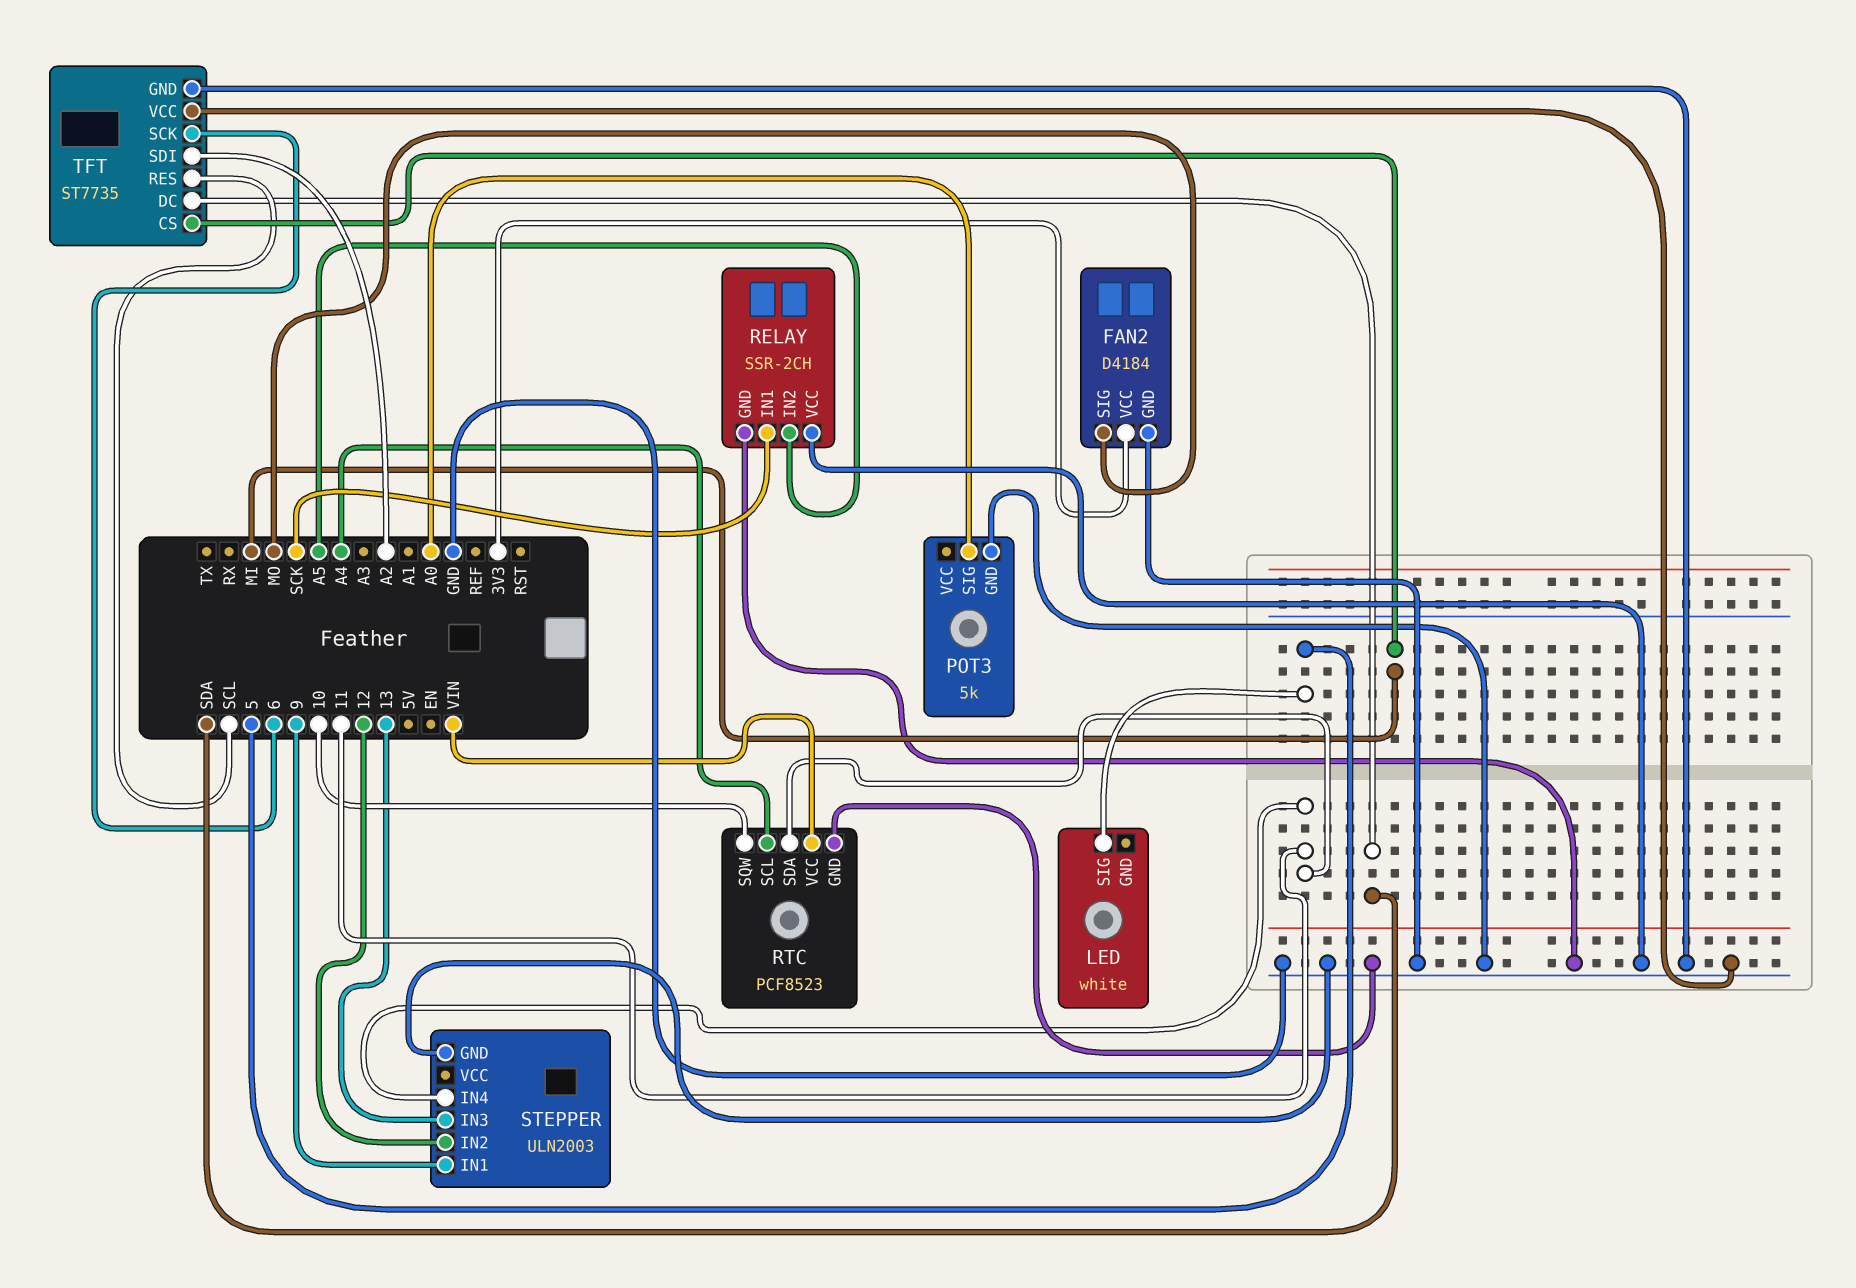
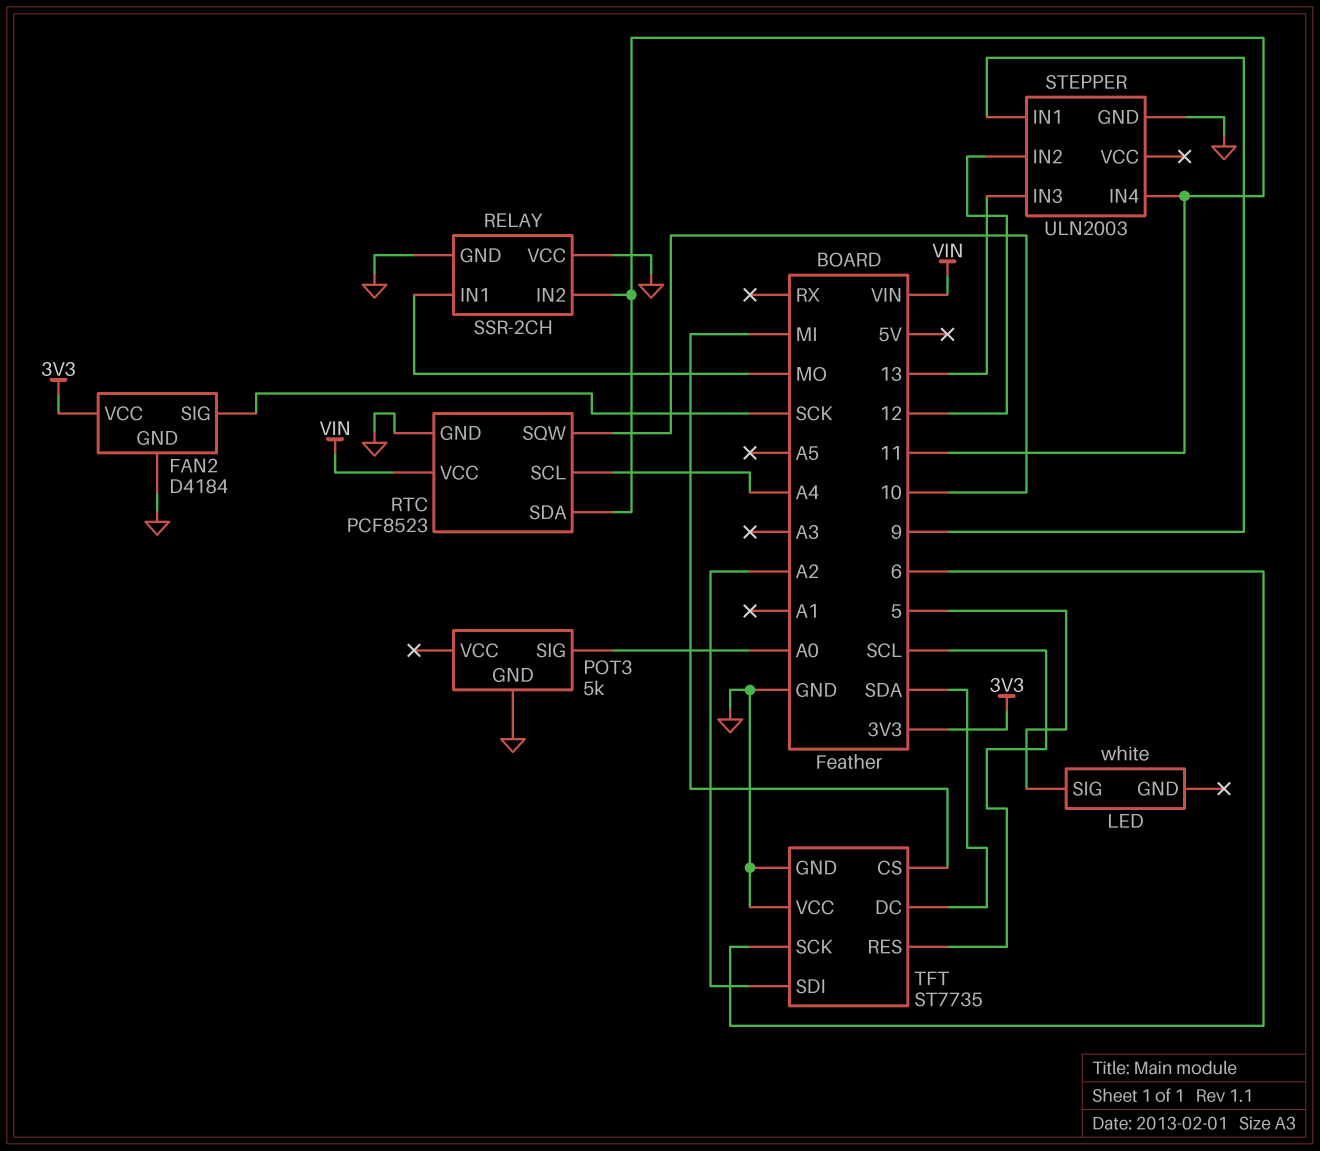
FAN2 pin SIG: MO -> SCK
RELAY pin IN1: SCK -> MO
RELAY pin IN2: A5 -> 11

